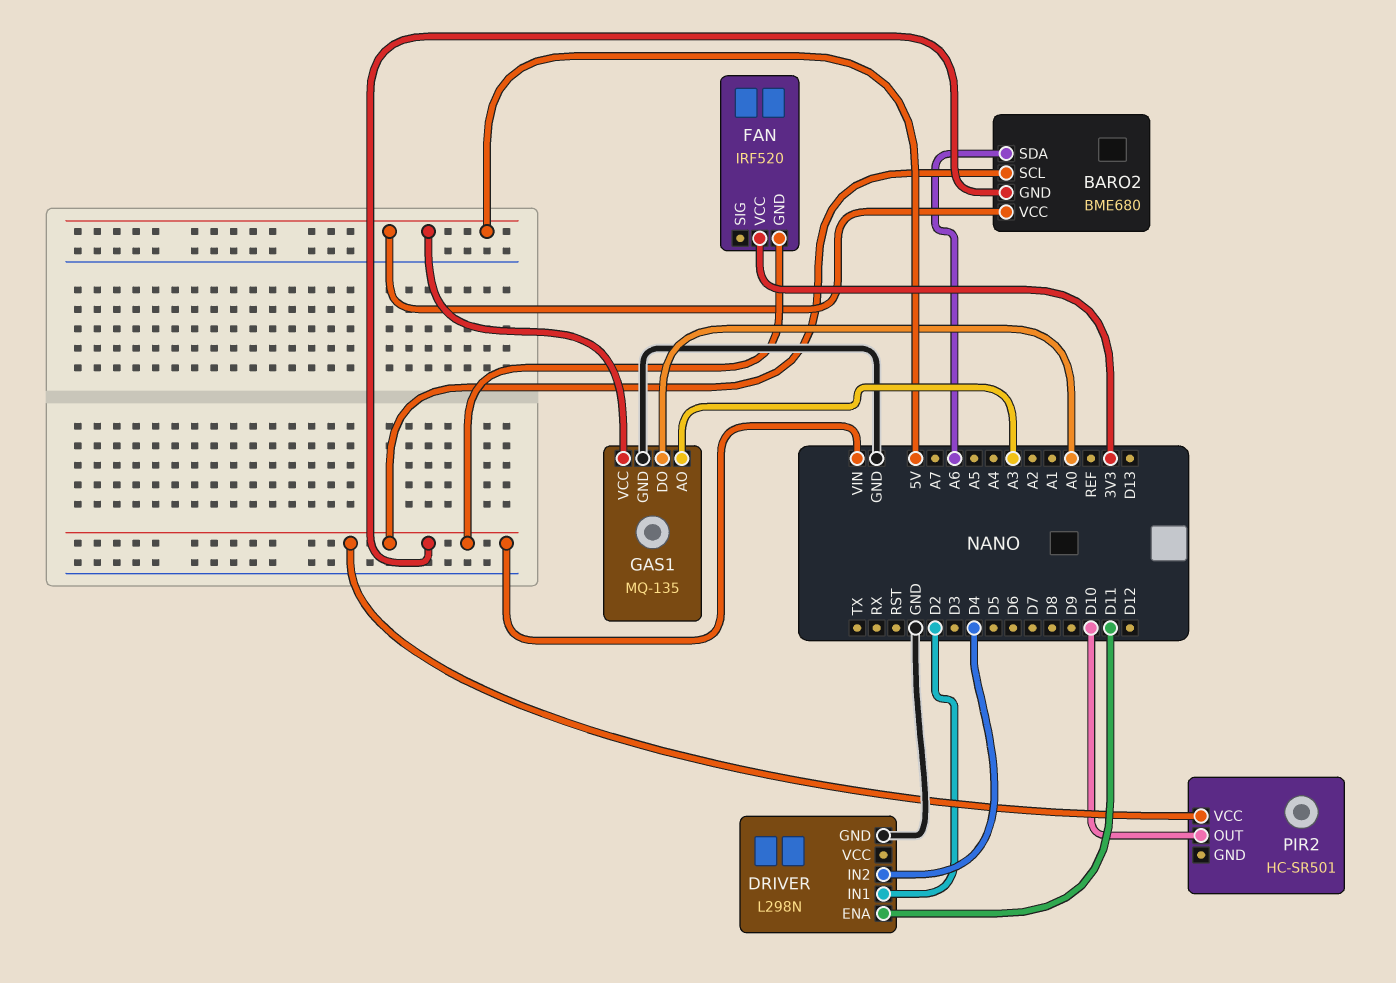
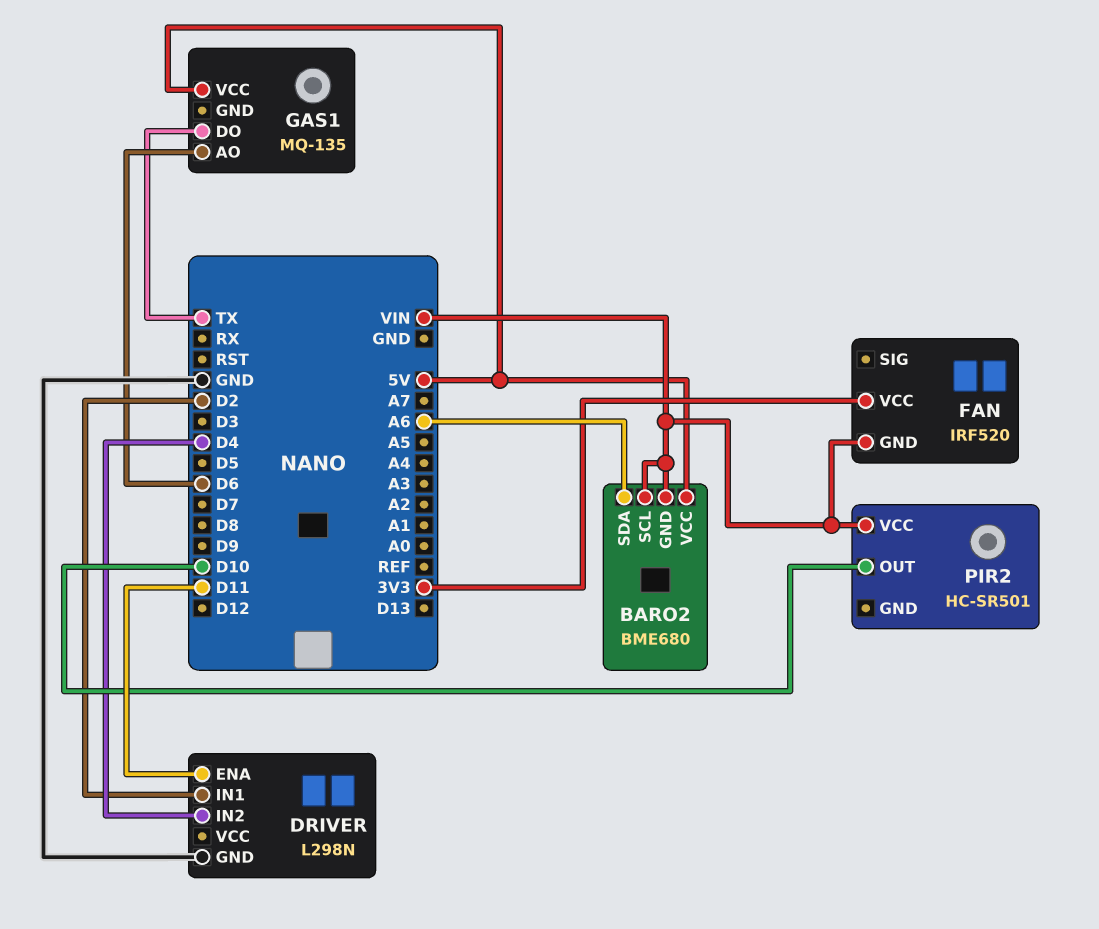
GAS1 pin AO: A3 -> D6
GAS1 pin DO: A0 -> TX
GAS1 pin GND: GND -> none

